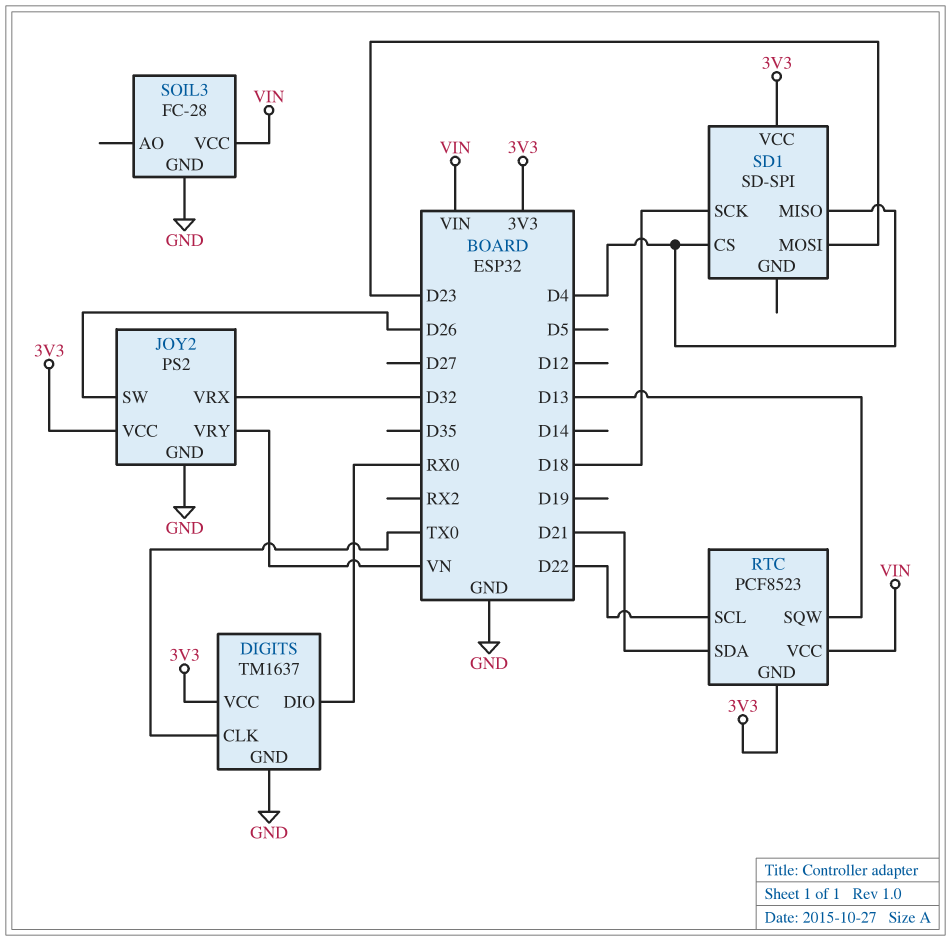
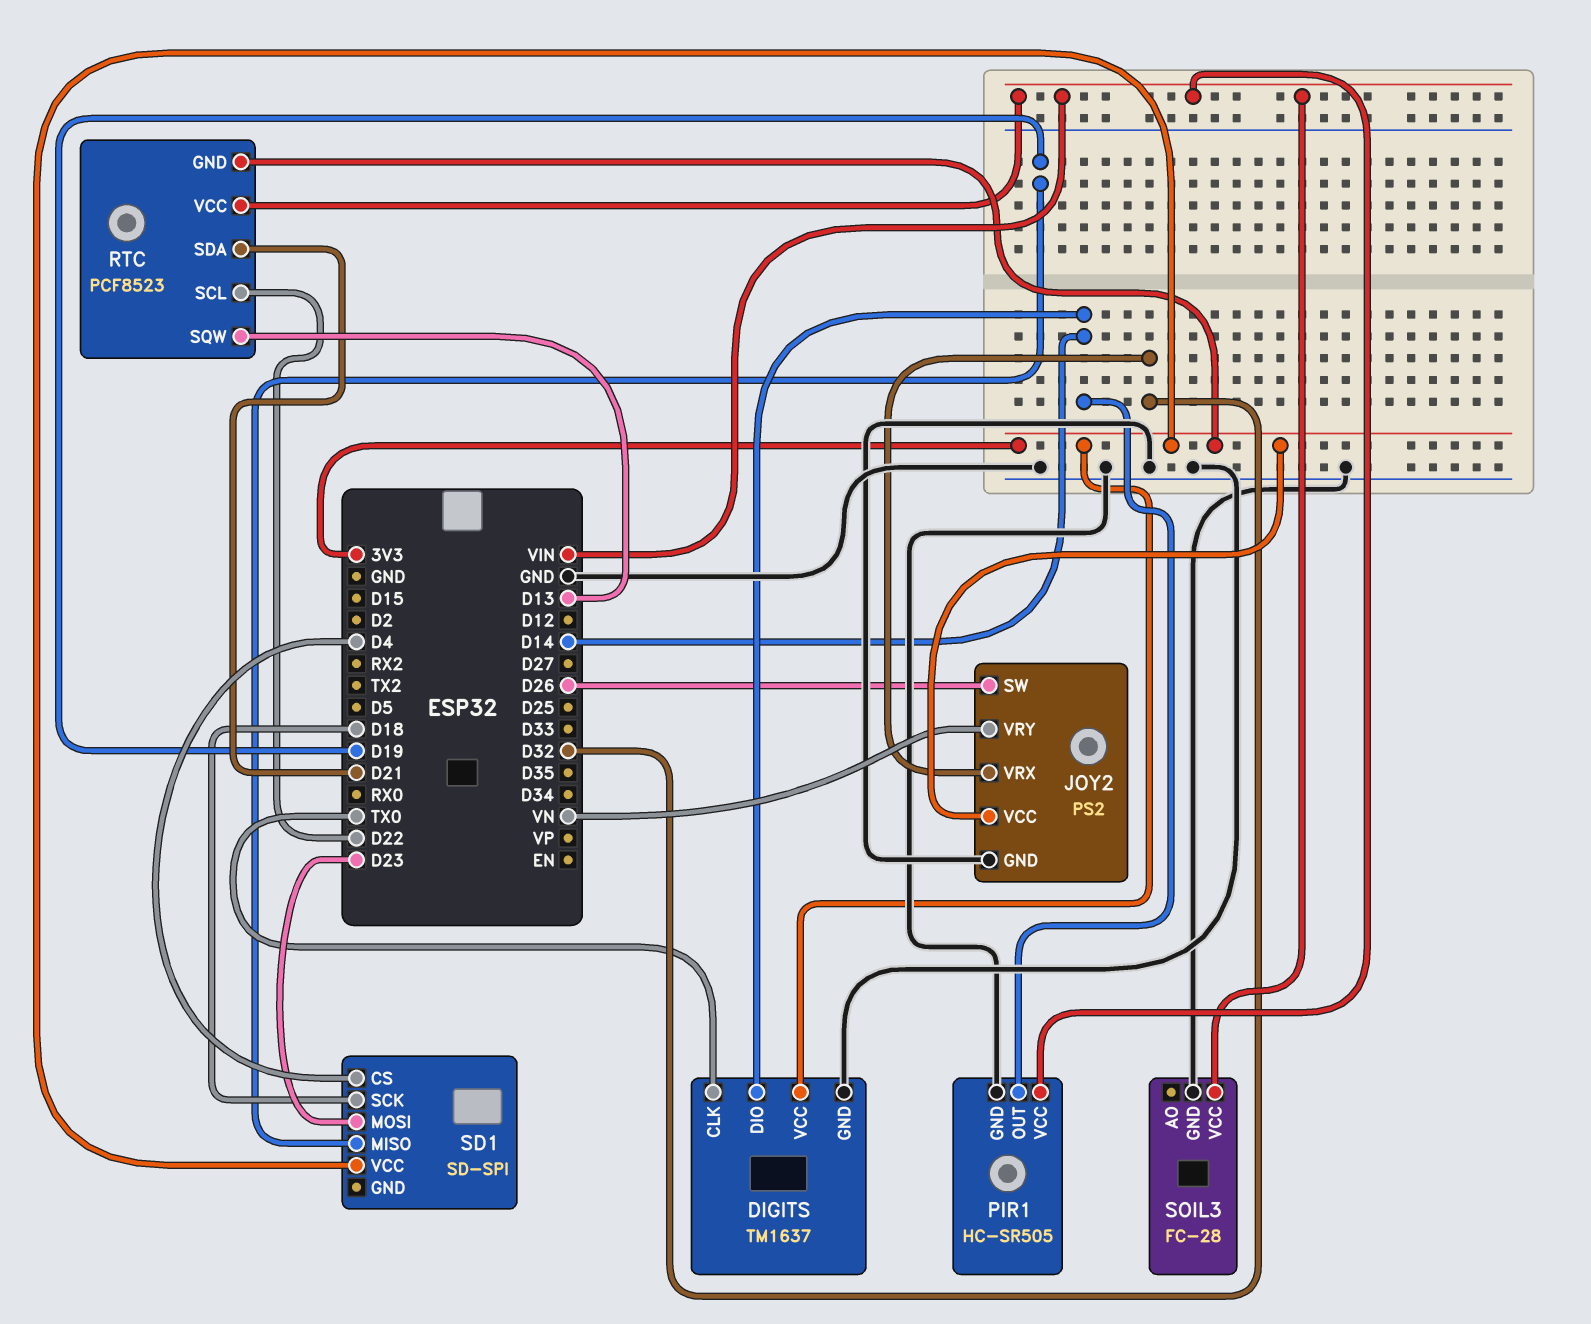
DIGITS pin DIO: RX0 -> D14
PIR1: none -> HC-SR505
PIR1 pin GND: none -> GND
PIR1 pin OUT: none -> D14
PIR1 pin VCC: none -> VIN
SD1 pin MISO: D4 -> D19

